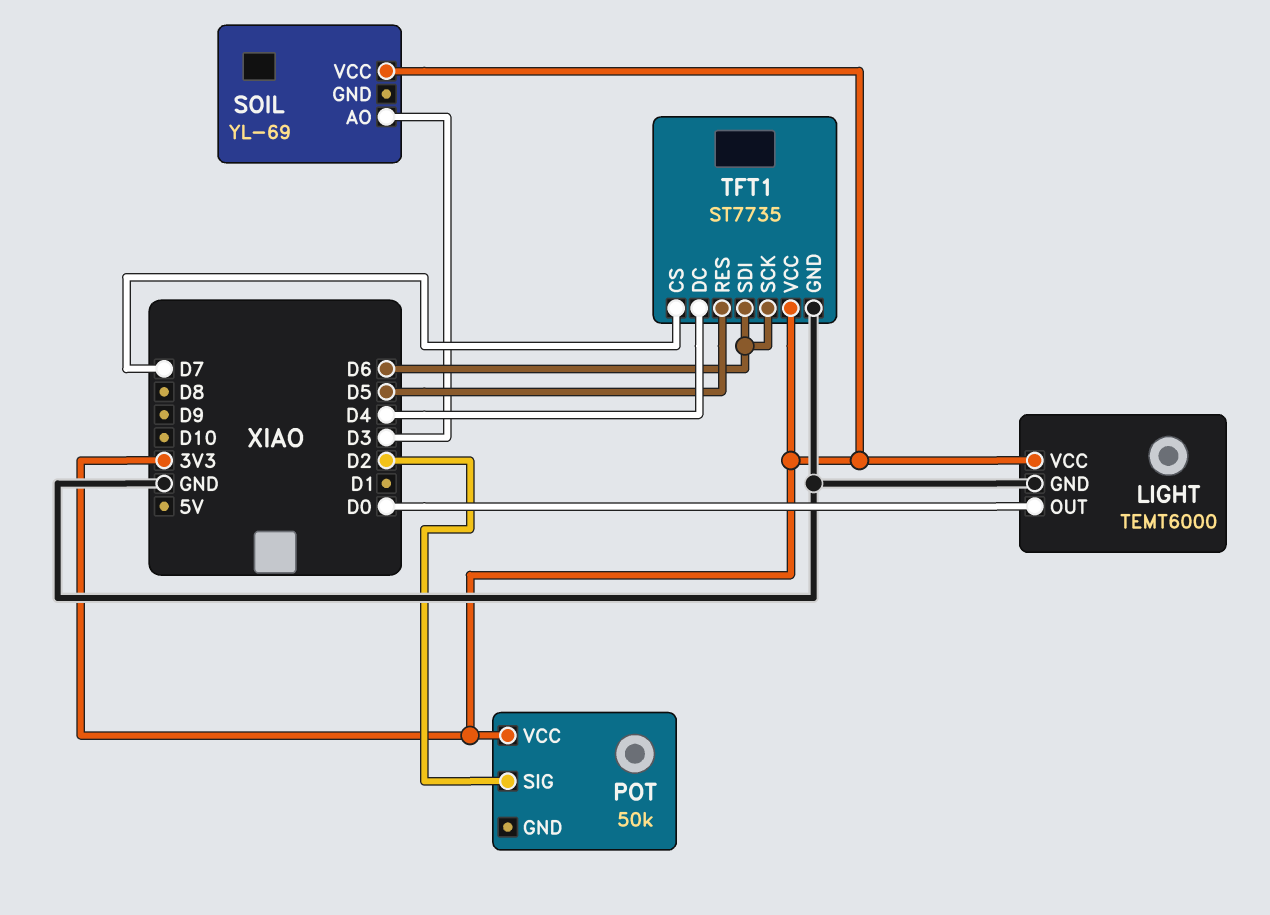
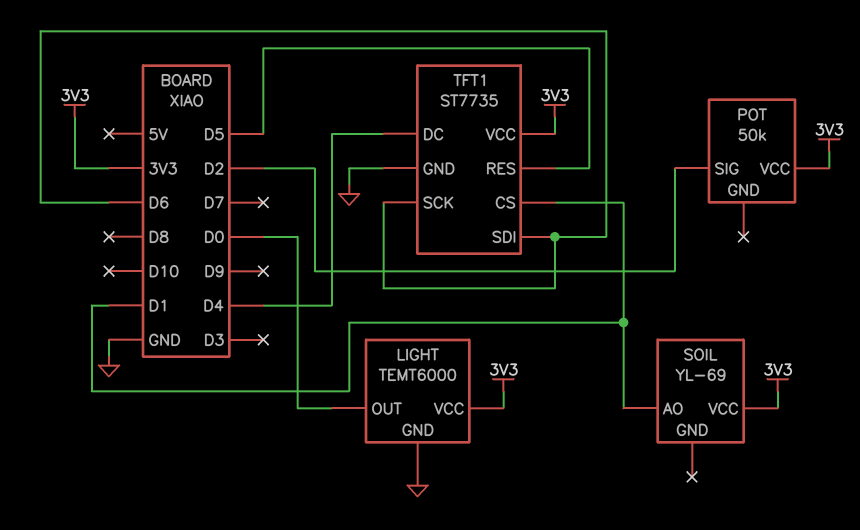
SOIL pin AO: D3 -> D1
TFT1 pin CS: D7 -> D1

